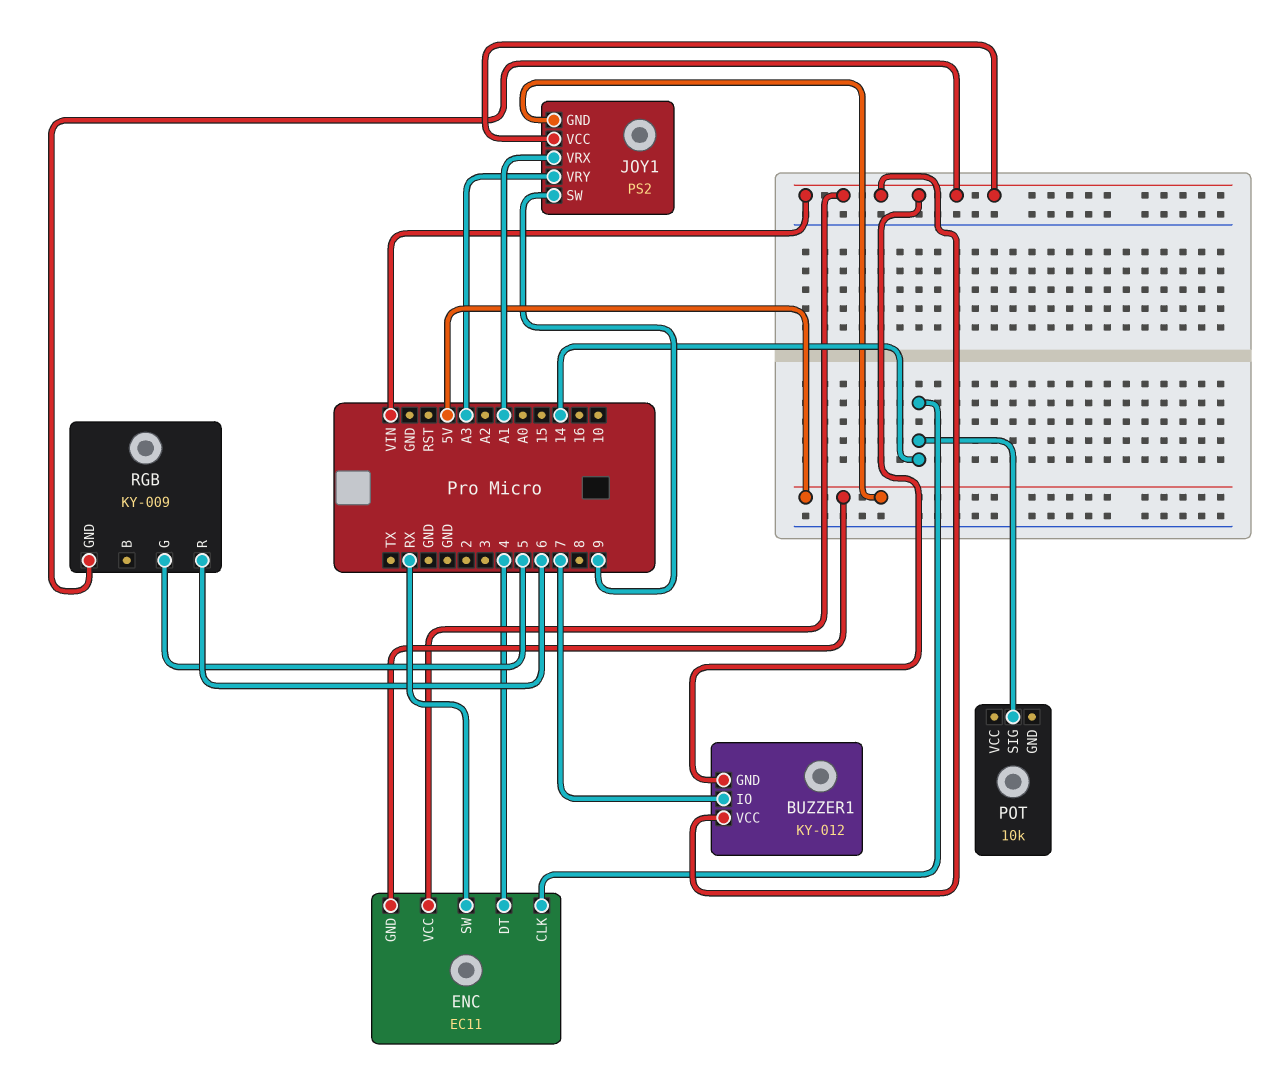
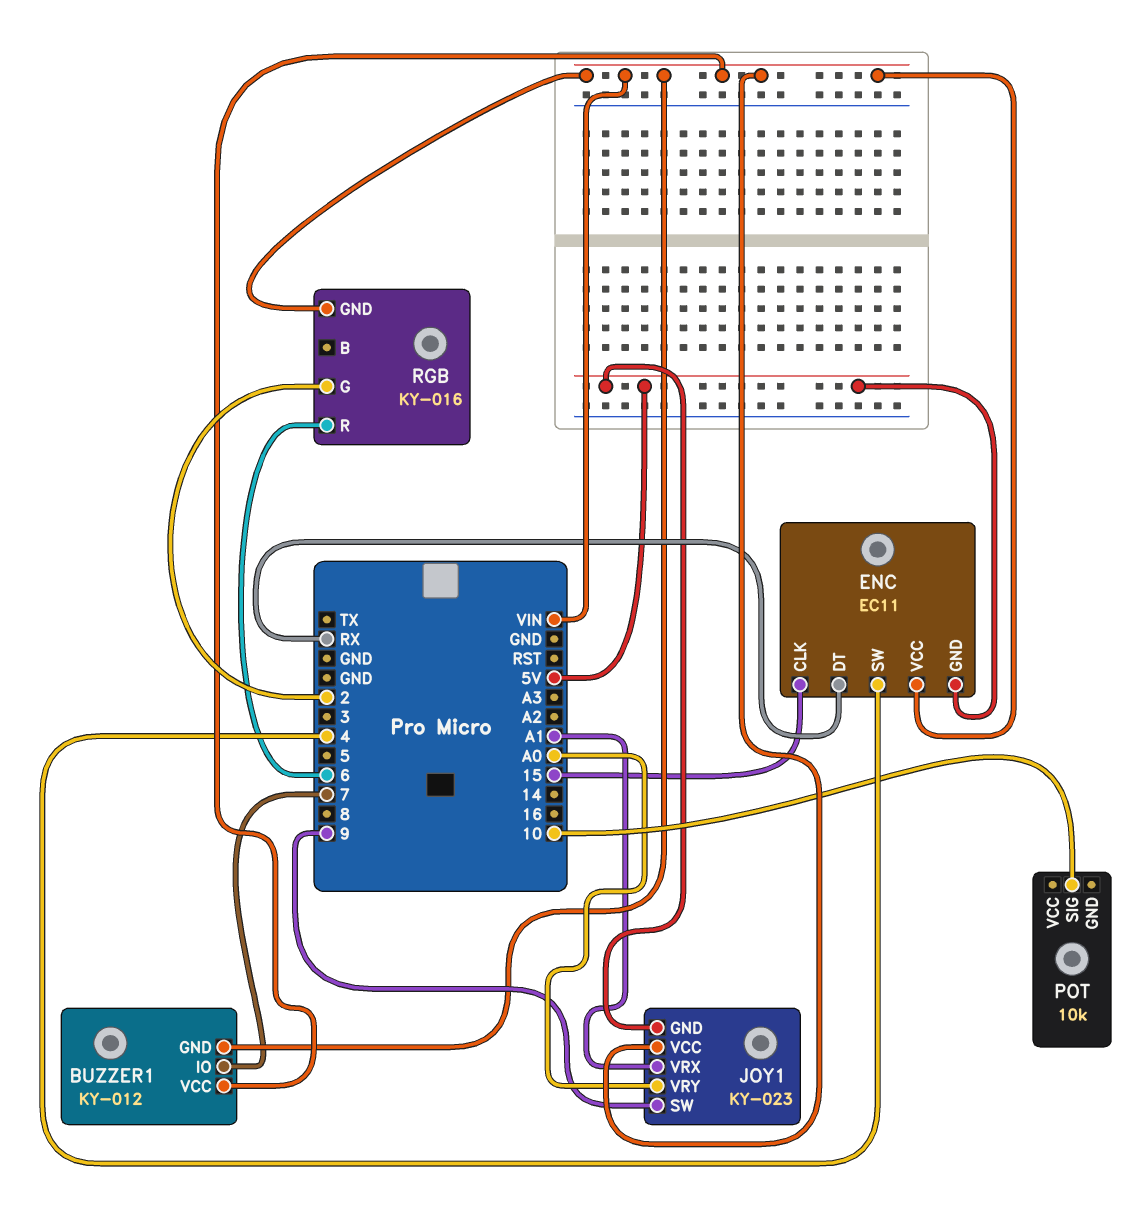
ENC pin CLK: 14 -> 15
ENC pin DT: 4 -> RX
ENC pin SW: RX -> 4
JOY1: PS2 -> KY-023
JOY1 pin VRY: A3 -> A0
POT pin SIG: 14 -> 10
RGB: KY-009 -> KY-016
RGB pin G: 5 -> 2

